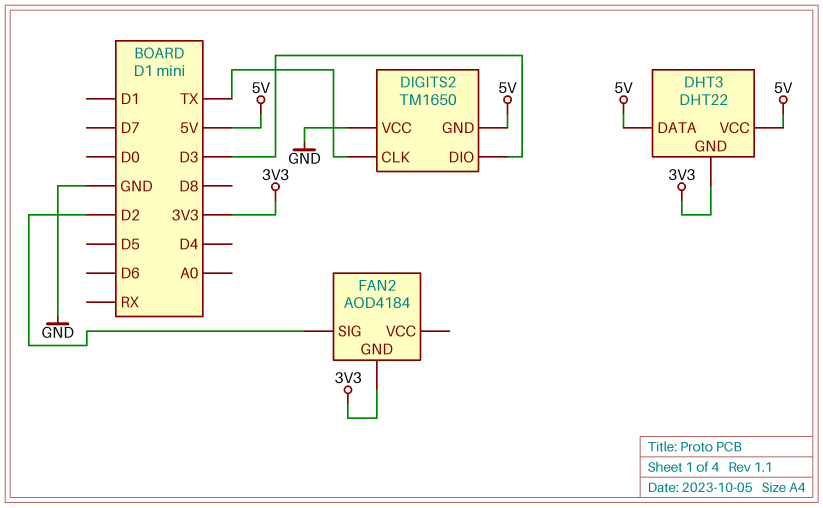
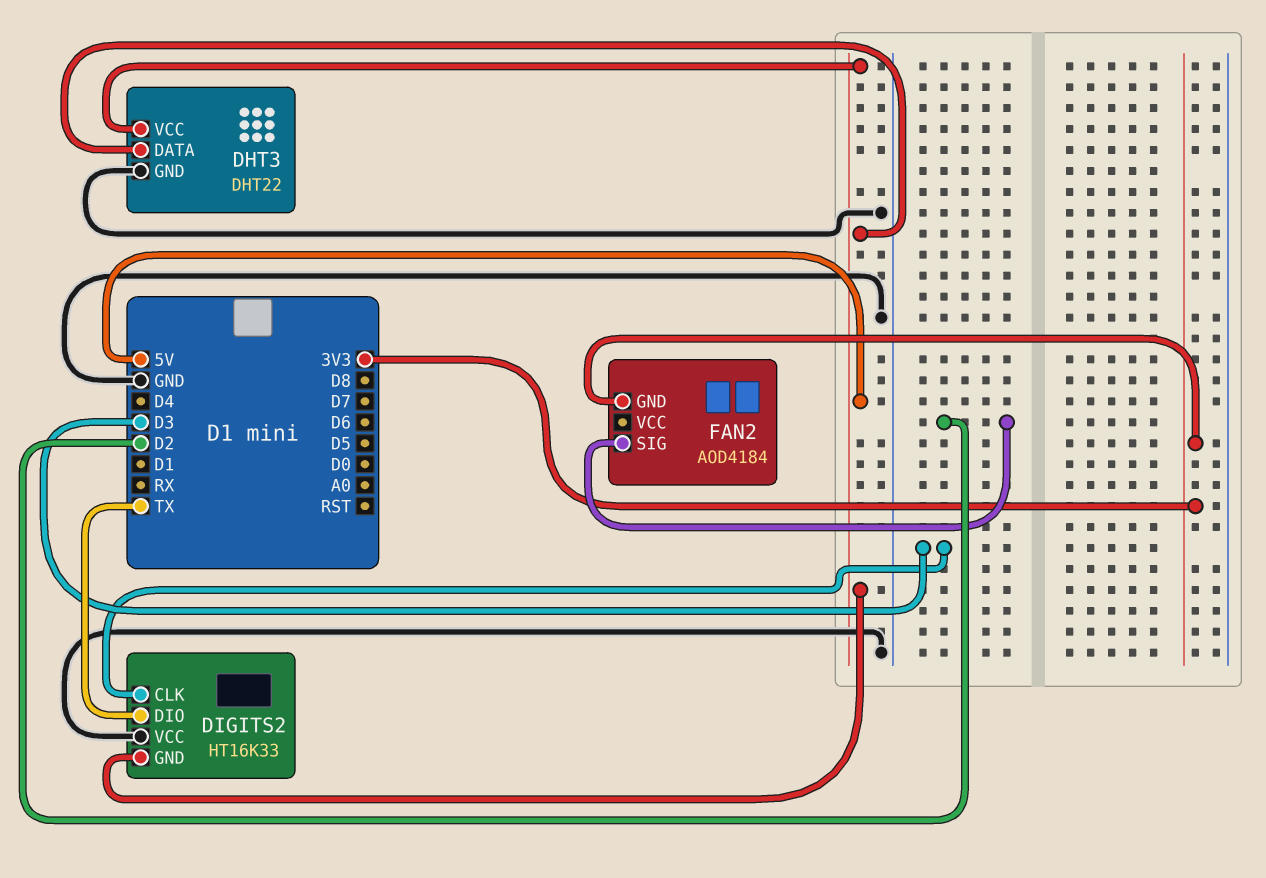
DHT3 pin GND: 3V3 -> GND
DIGITS2: TM1650 -> HT16K33
DIGITS2 pin CLK: TX -> D3
DIGITS2 pin DIO: D3 -> TX

